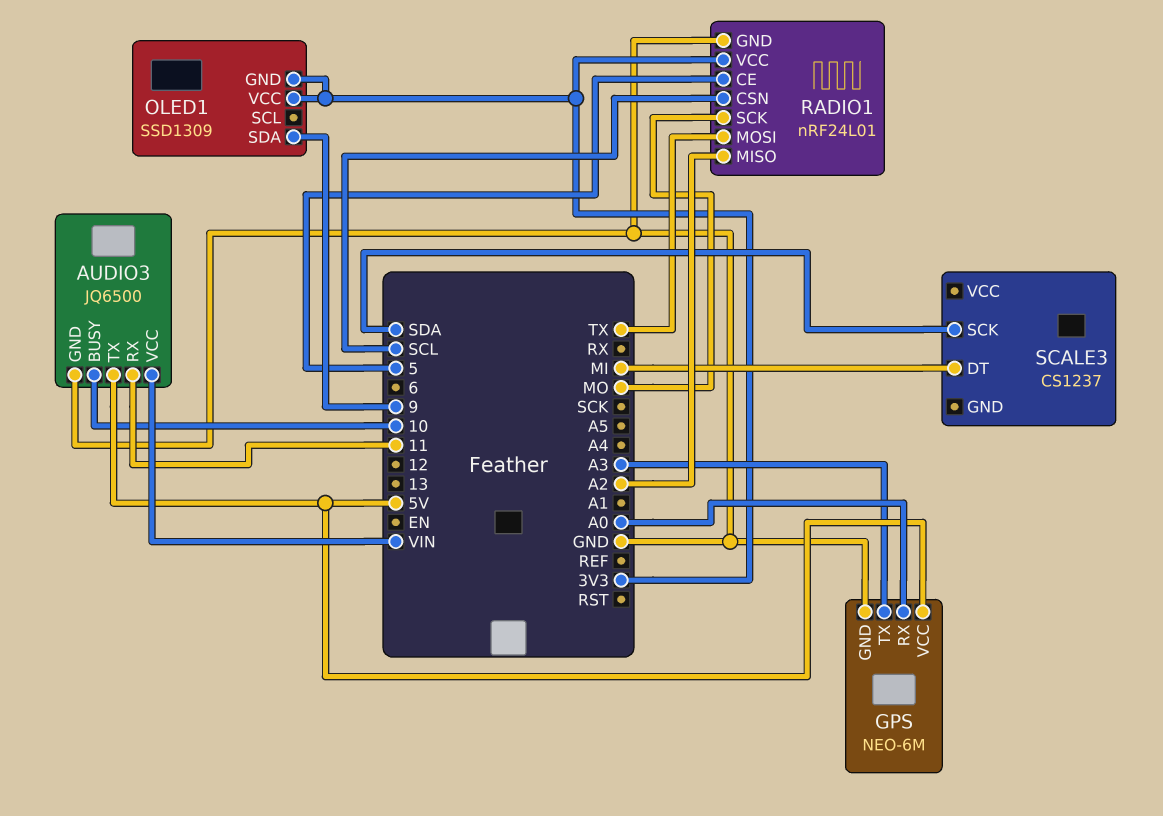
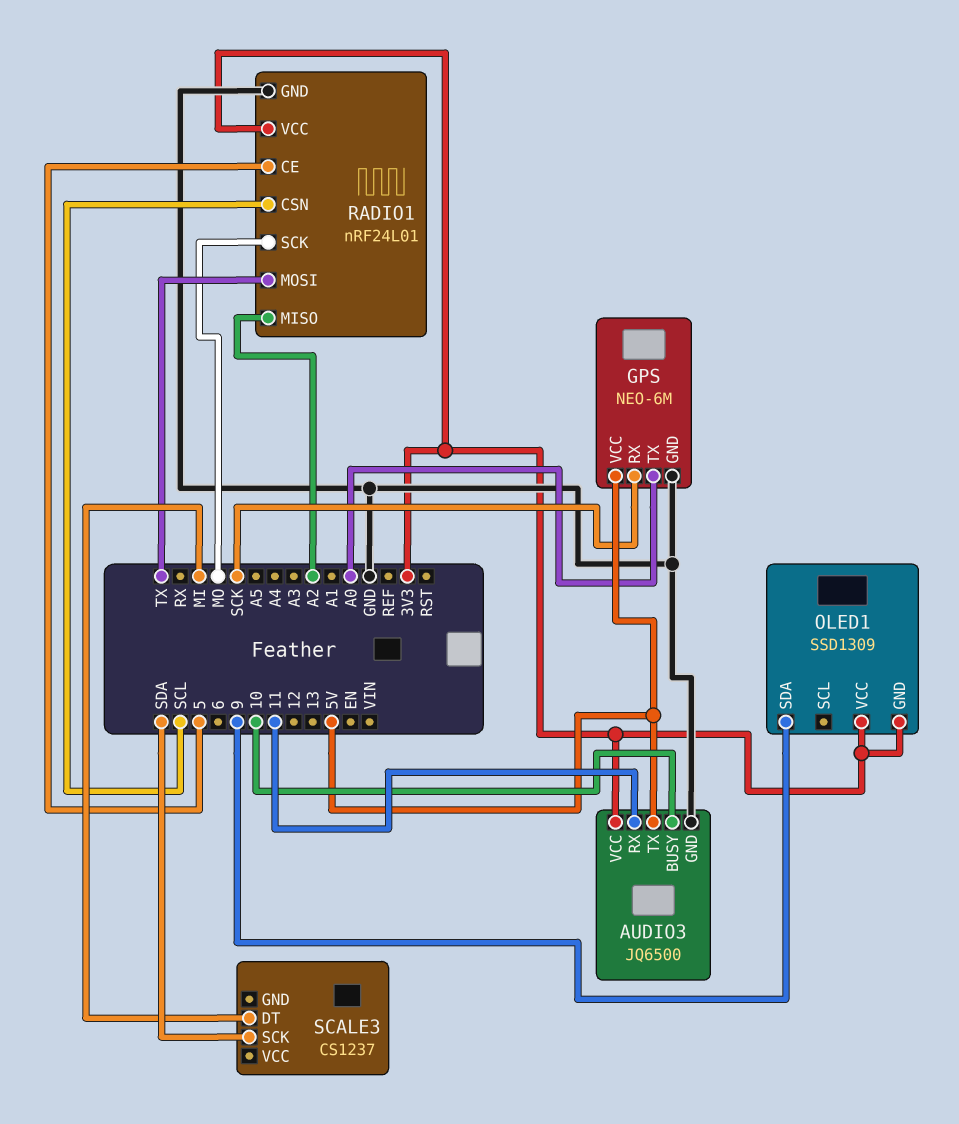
AUDIO3 pin VCC: VIN -> 3V3
GPS pin RX: A0 -> SCK
GPS pin TX: A3 -> A0

